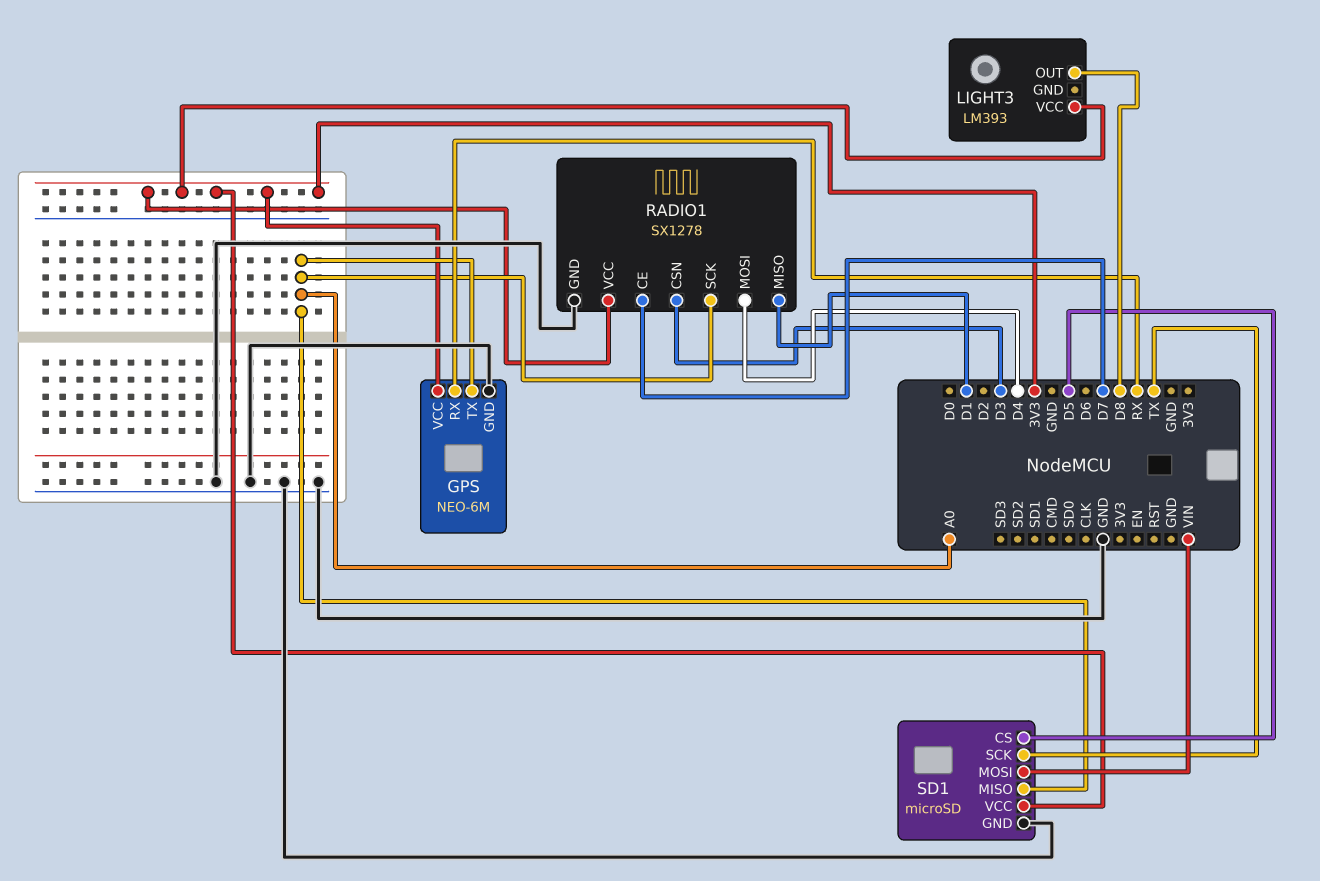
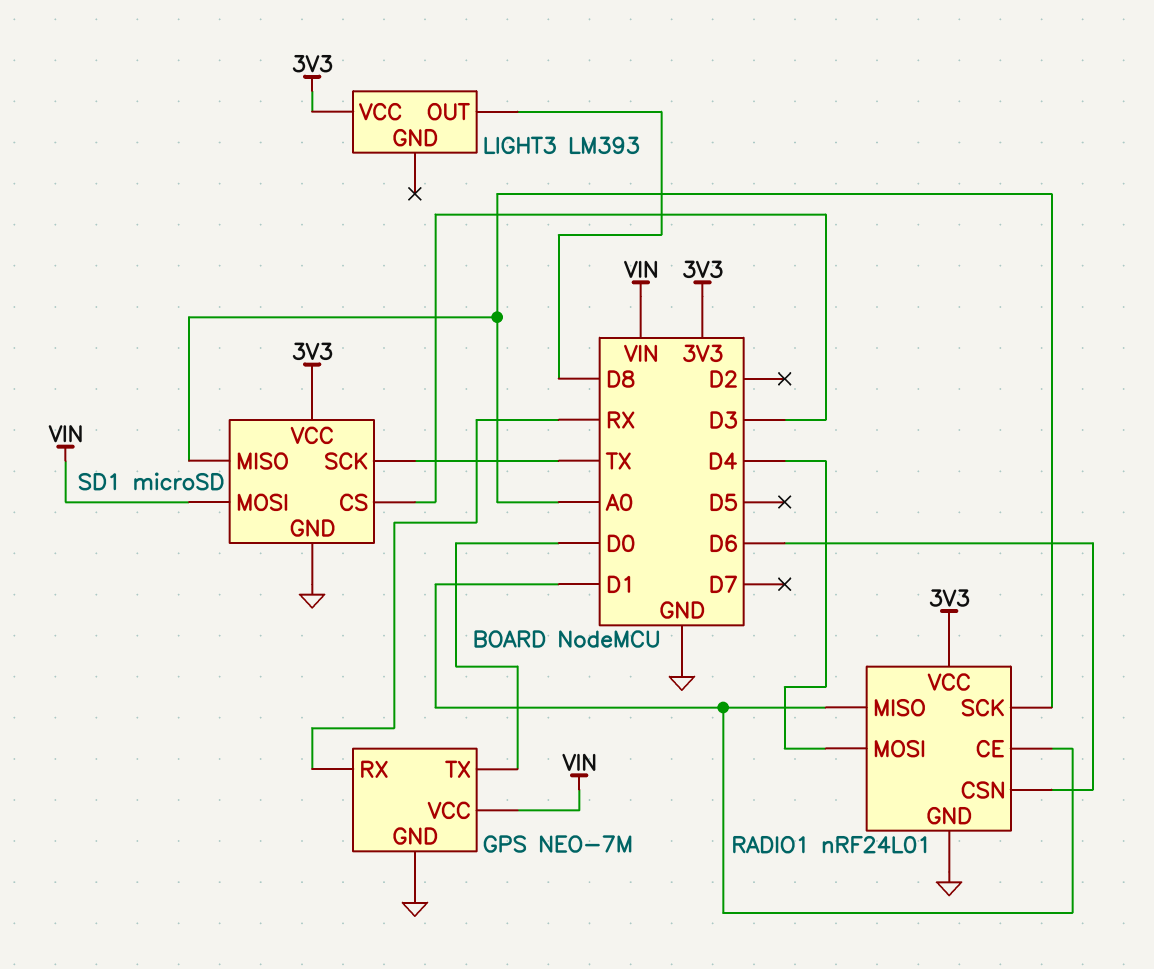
GPS: NEO-6M -> NEO-7M
GPS pin TX: A0 -> D0
GPS pin VCC: 3V3 -> VIN
RADIO1: SX1278 -> nRF24L01
RADIO1 pin CE: D7 -> D1
RADIO1 pin CSN: D3 -> D6
SD1 pin CS: D5 -> D3

